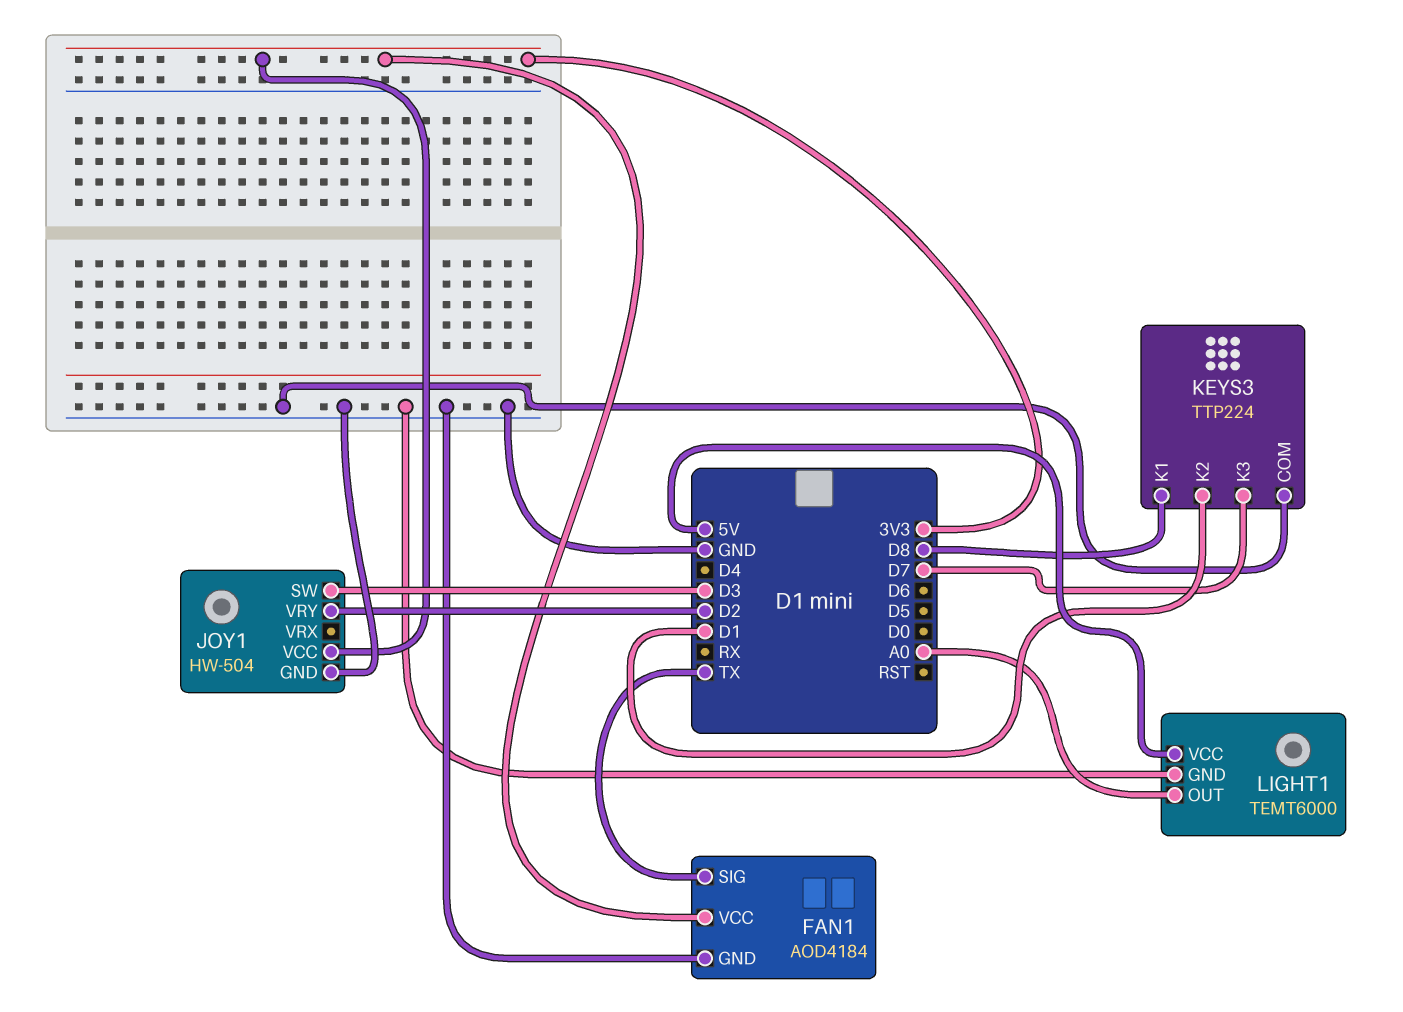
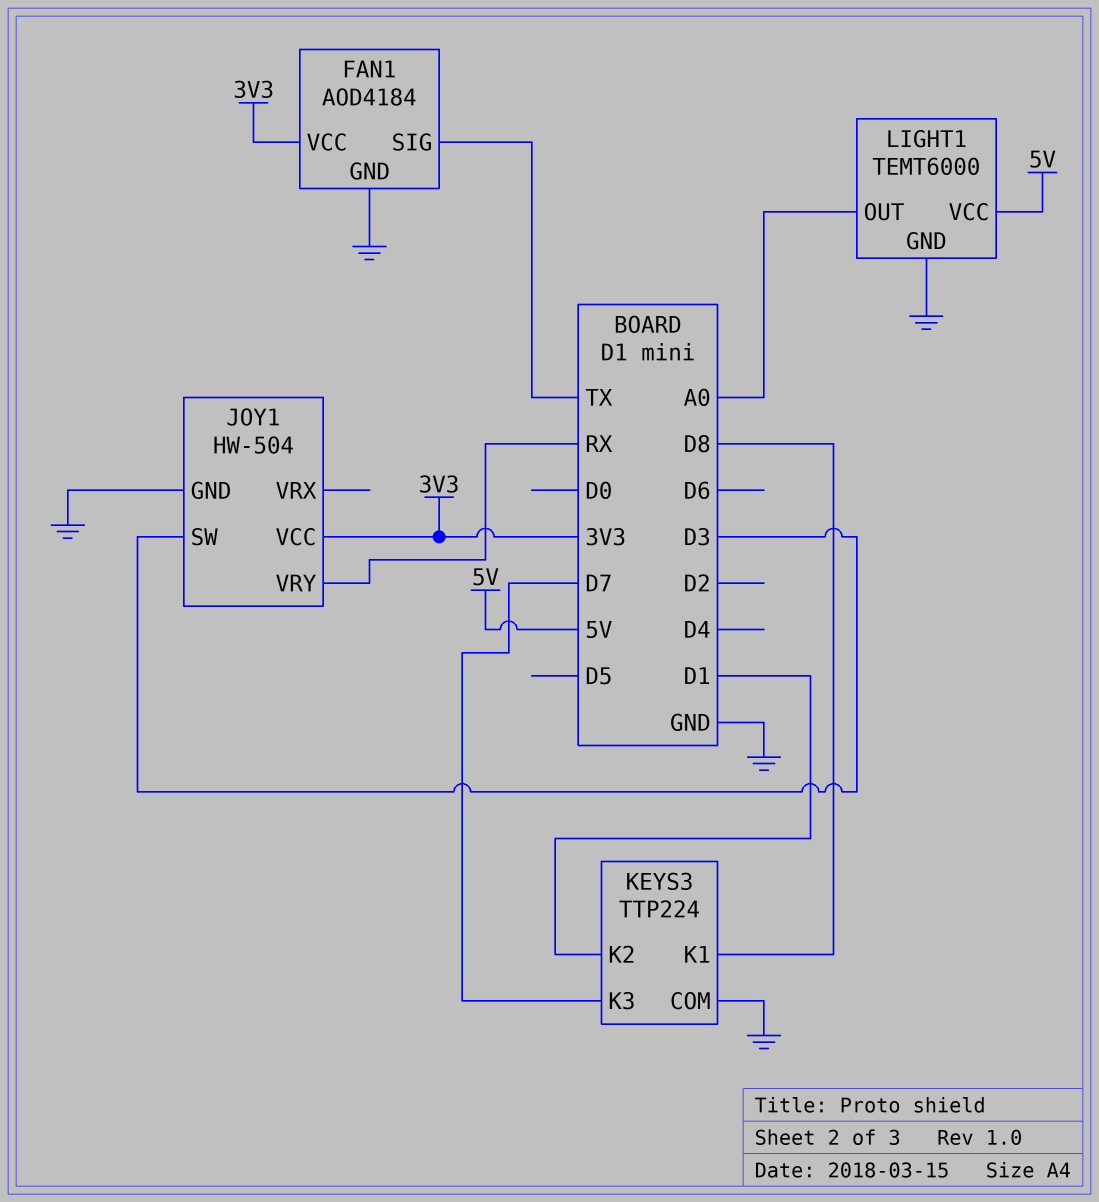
JOY1 pin VRY: D2 -> RX

